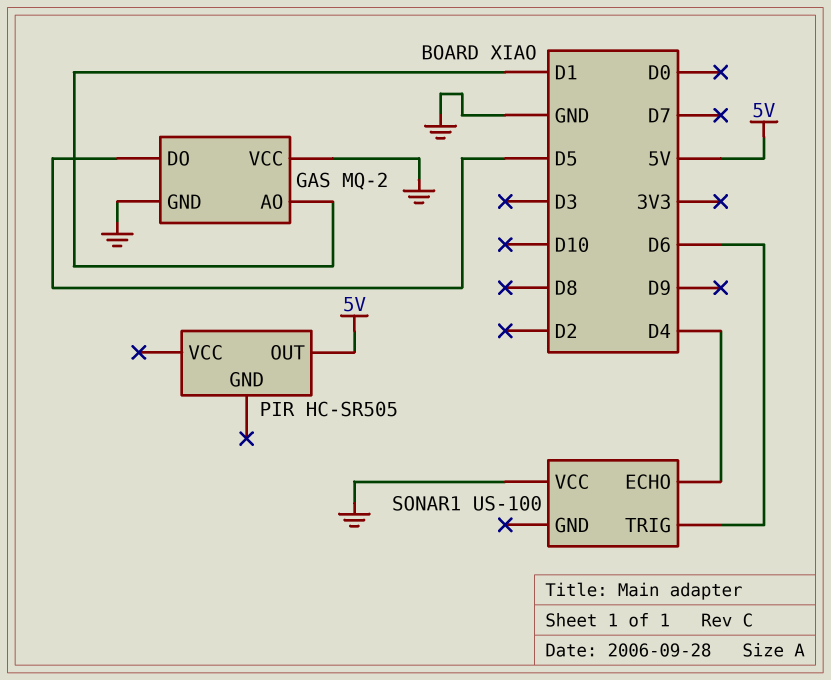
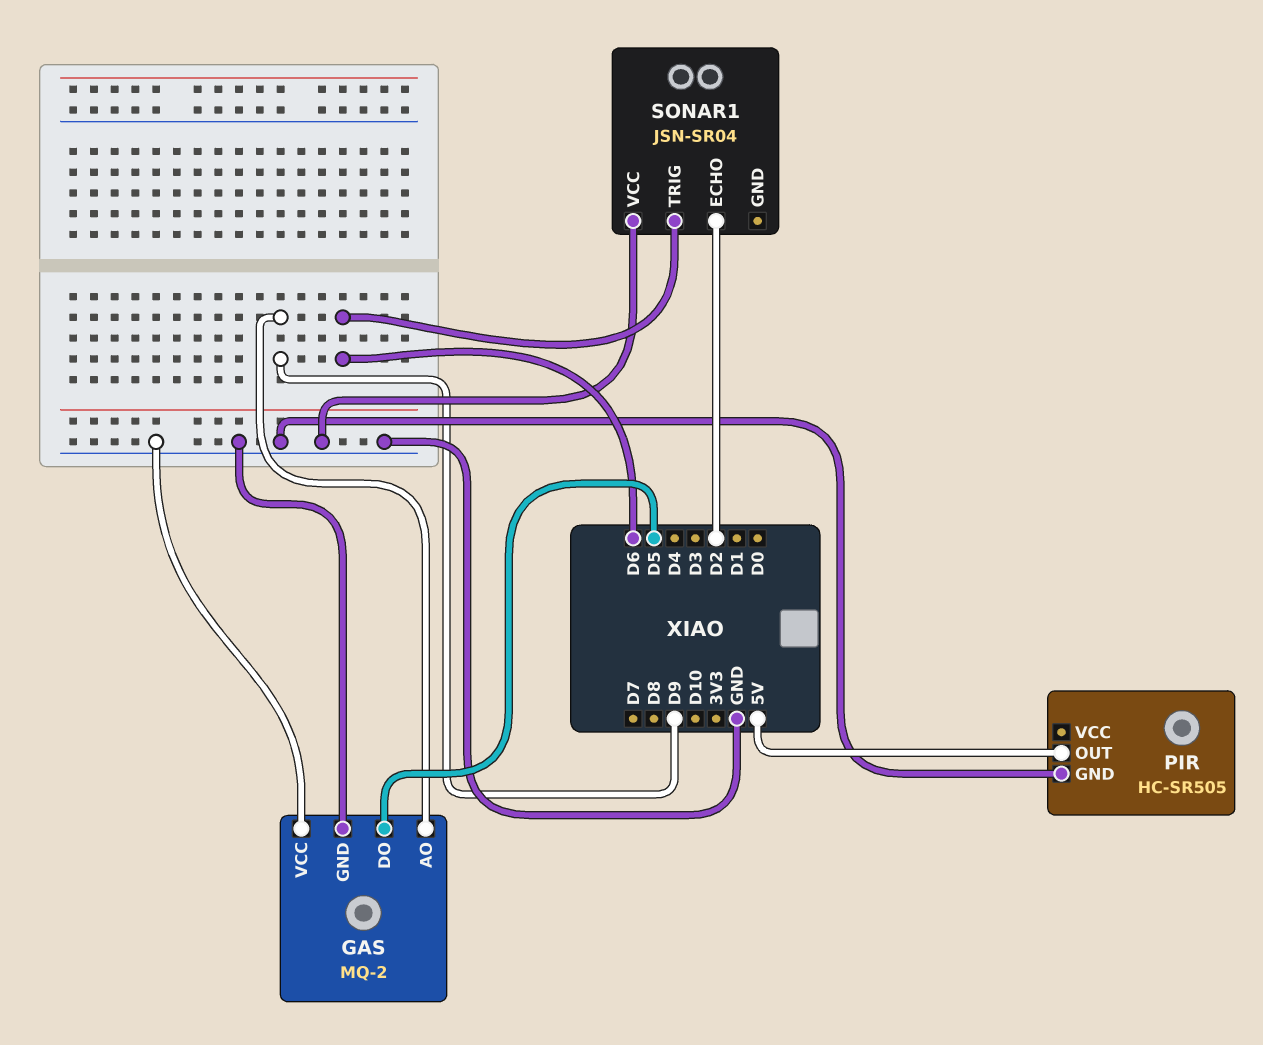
GAS pin AO: D1 -> D9
PIR pin GND: none -> GND
SONAR1: US-100 -> JSN-SR04
SONAR1 pin ECHO: D4 -> D2

